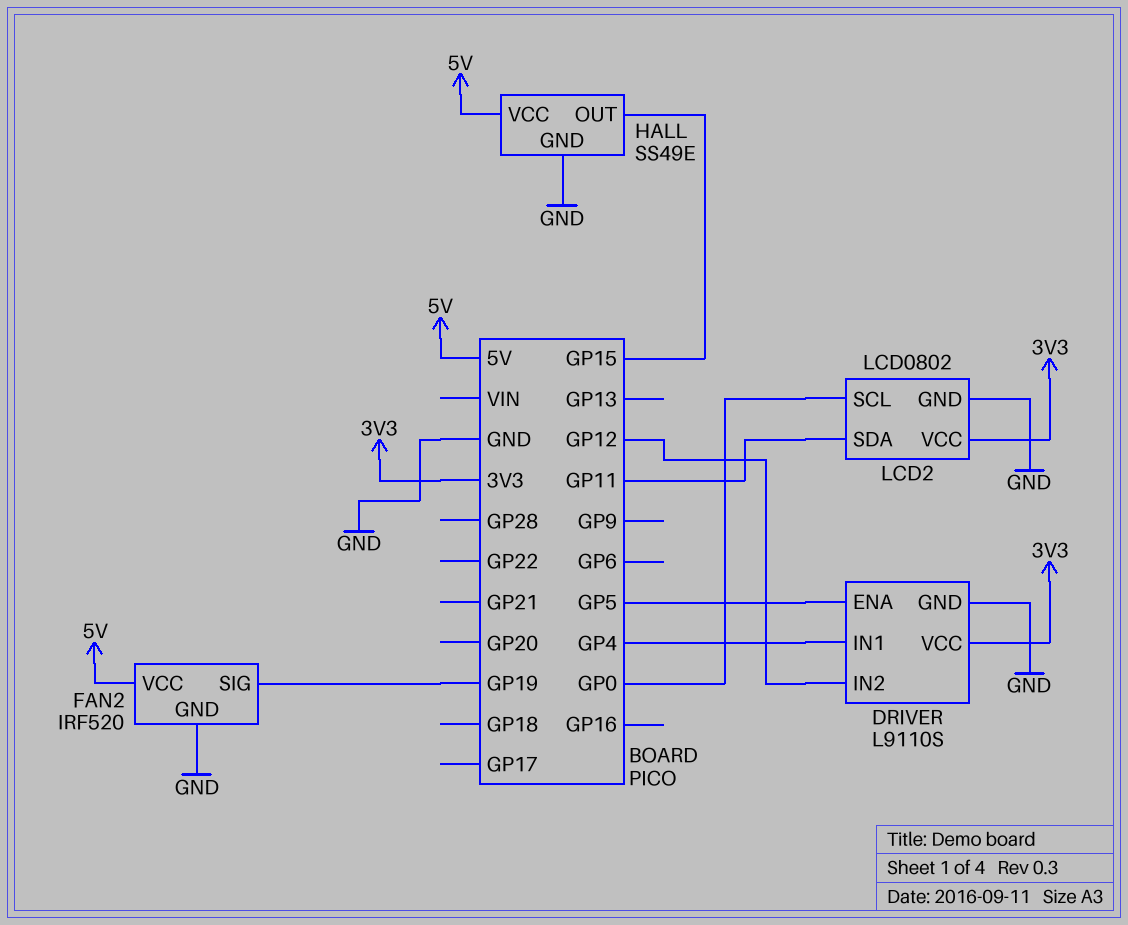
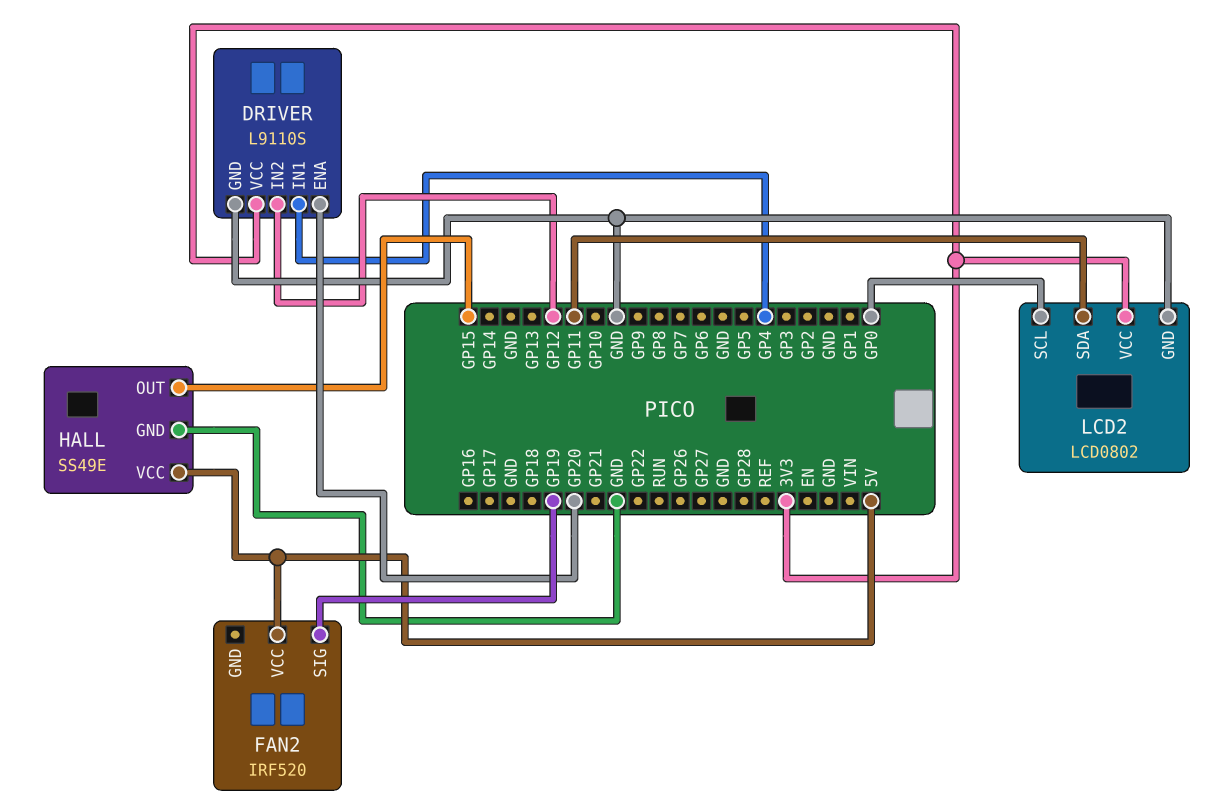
DRIVER pin ENA: GP5 -> GP20
FAN2 pin GND: GND -> none

